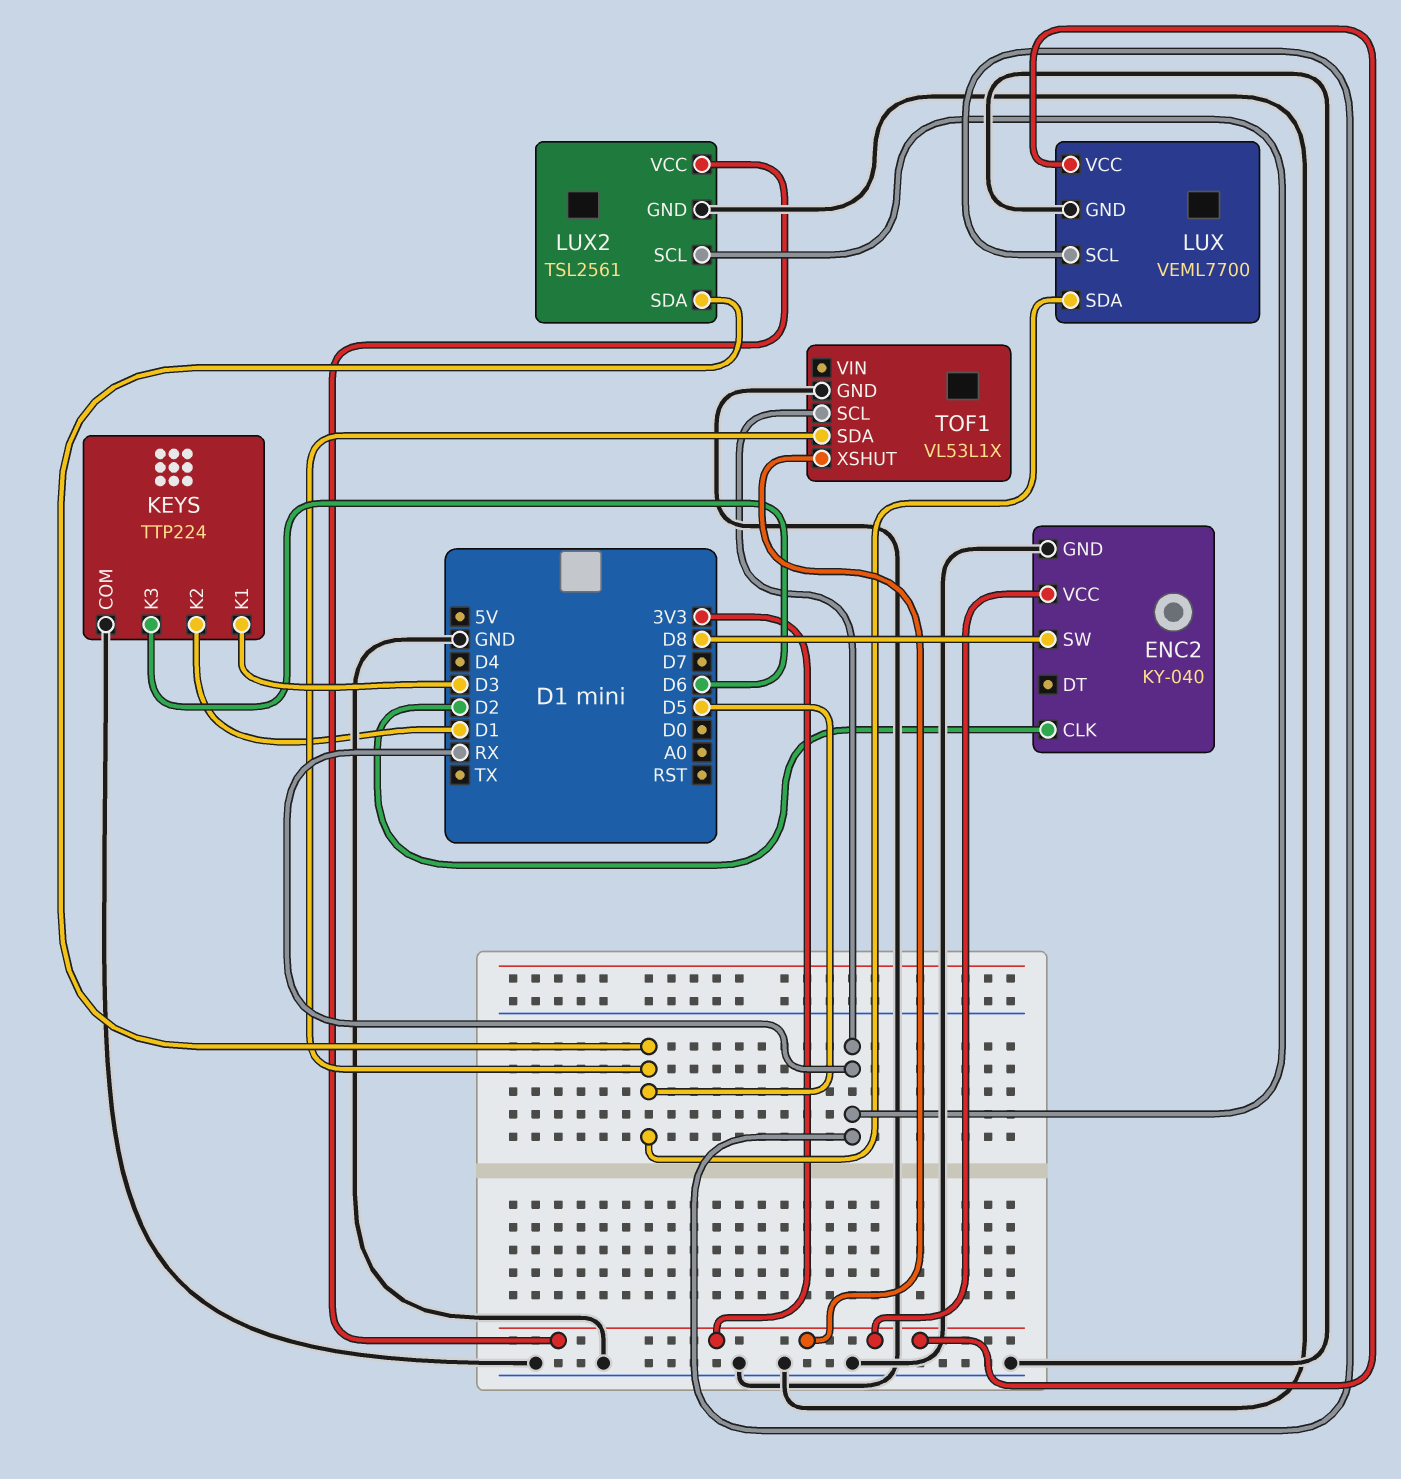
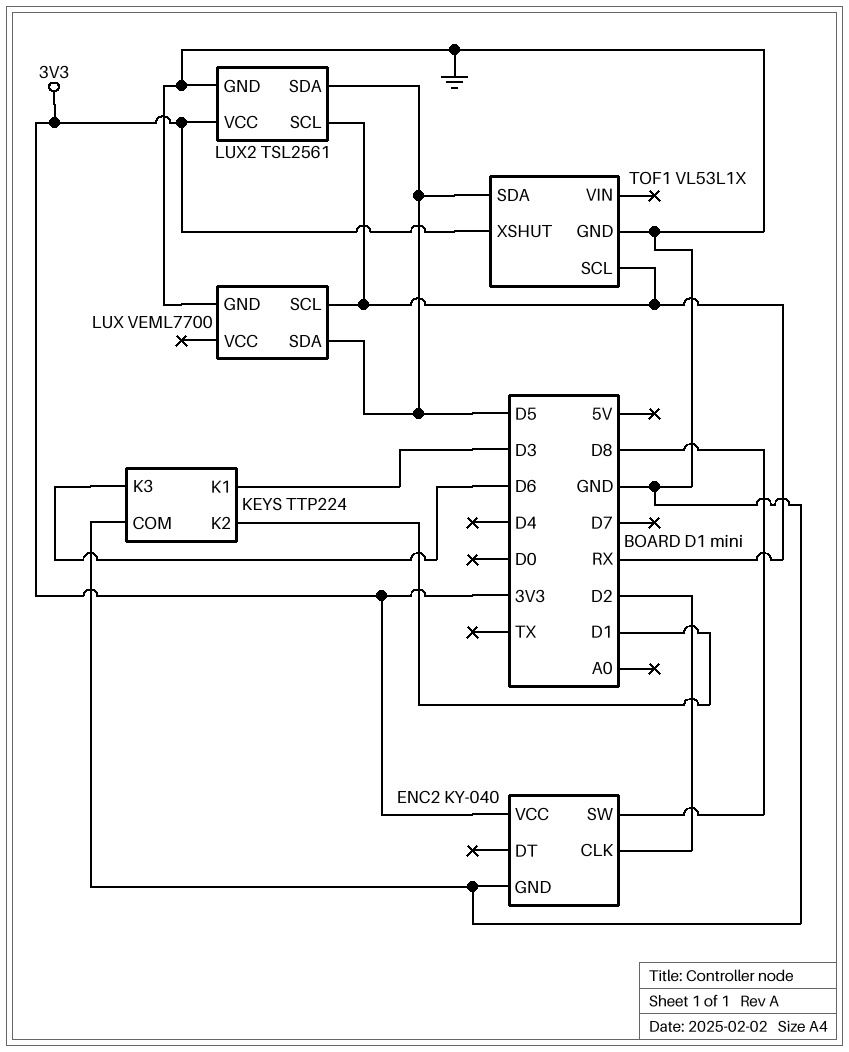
LUX pin VCC: 3V3 -> none

